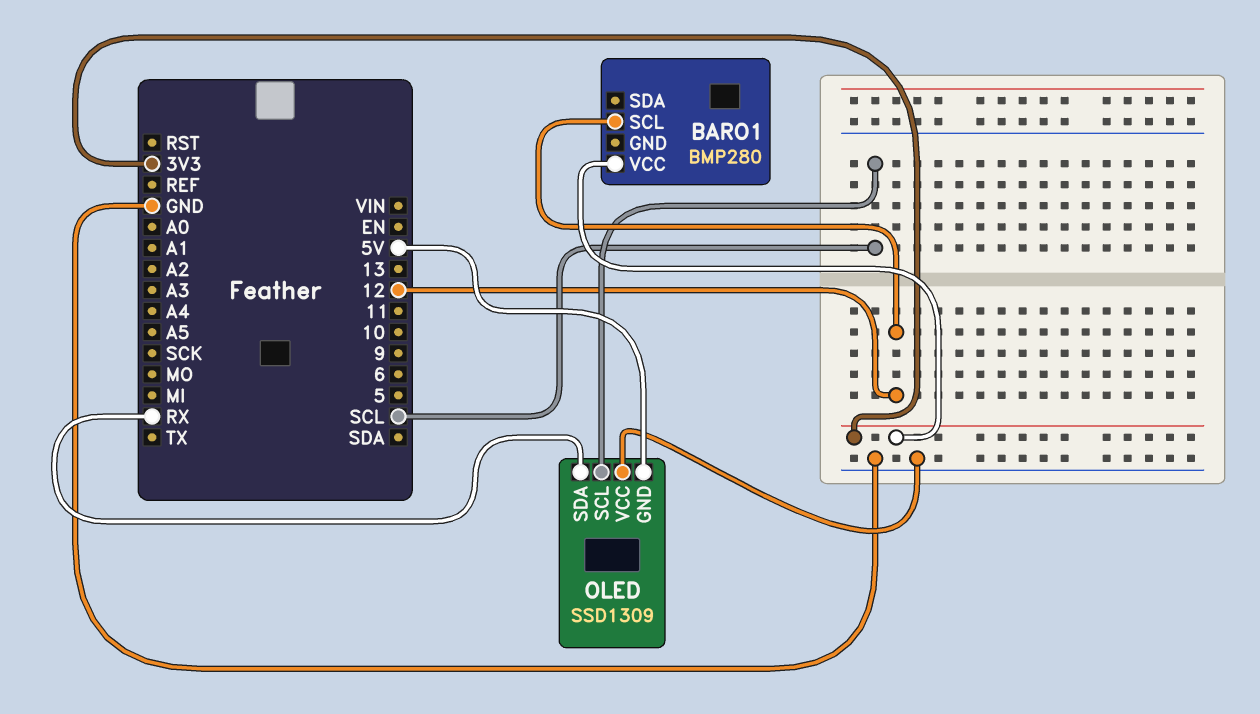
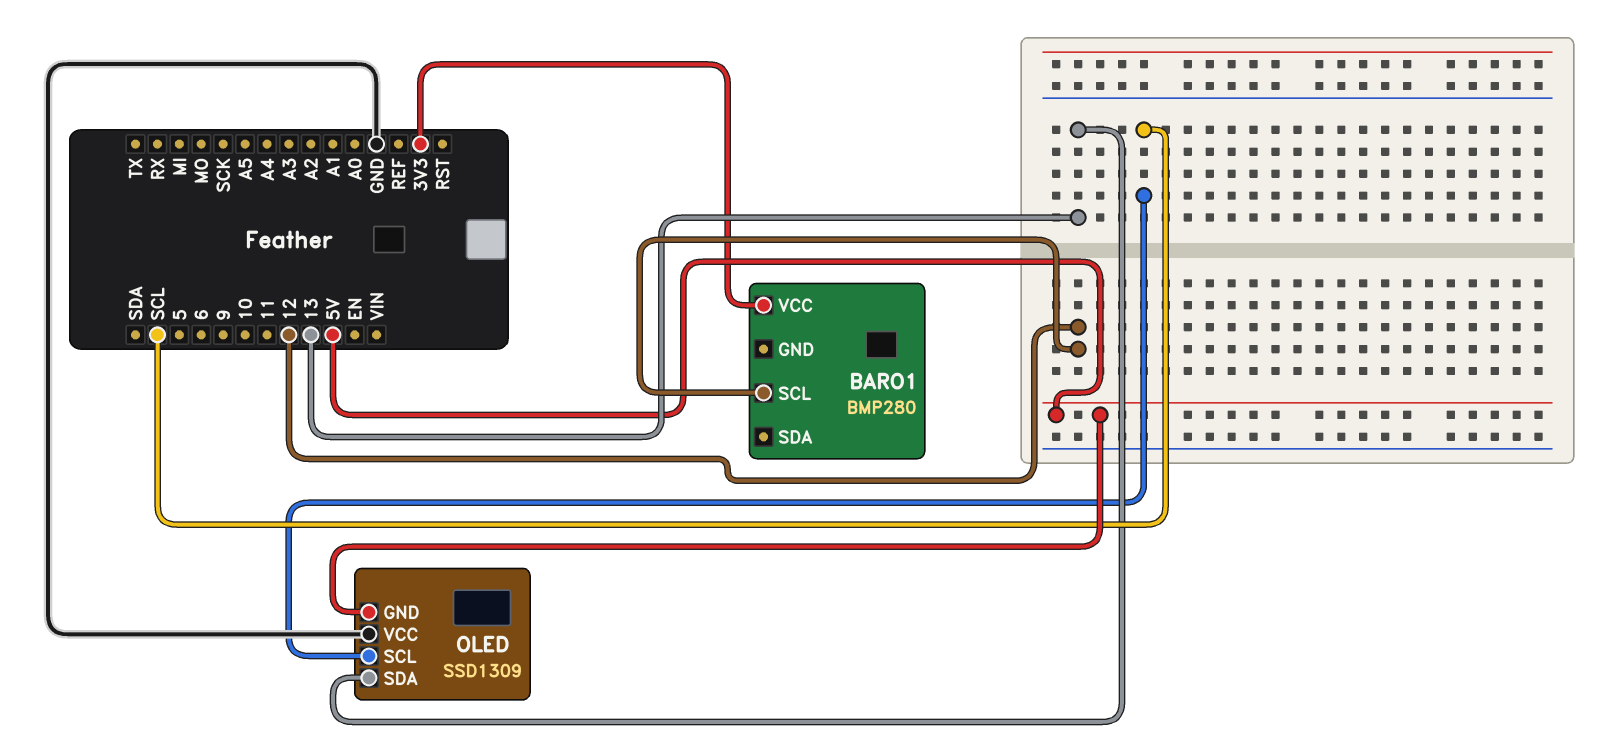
OLED pin SDA: RX -> 13

